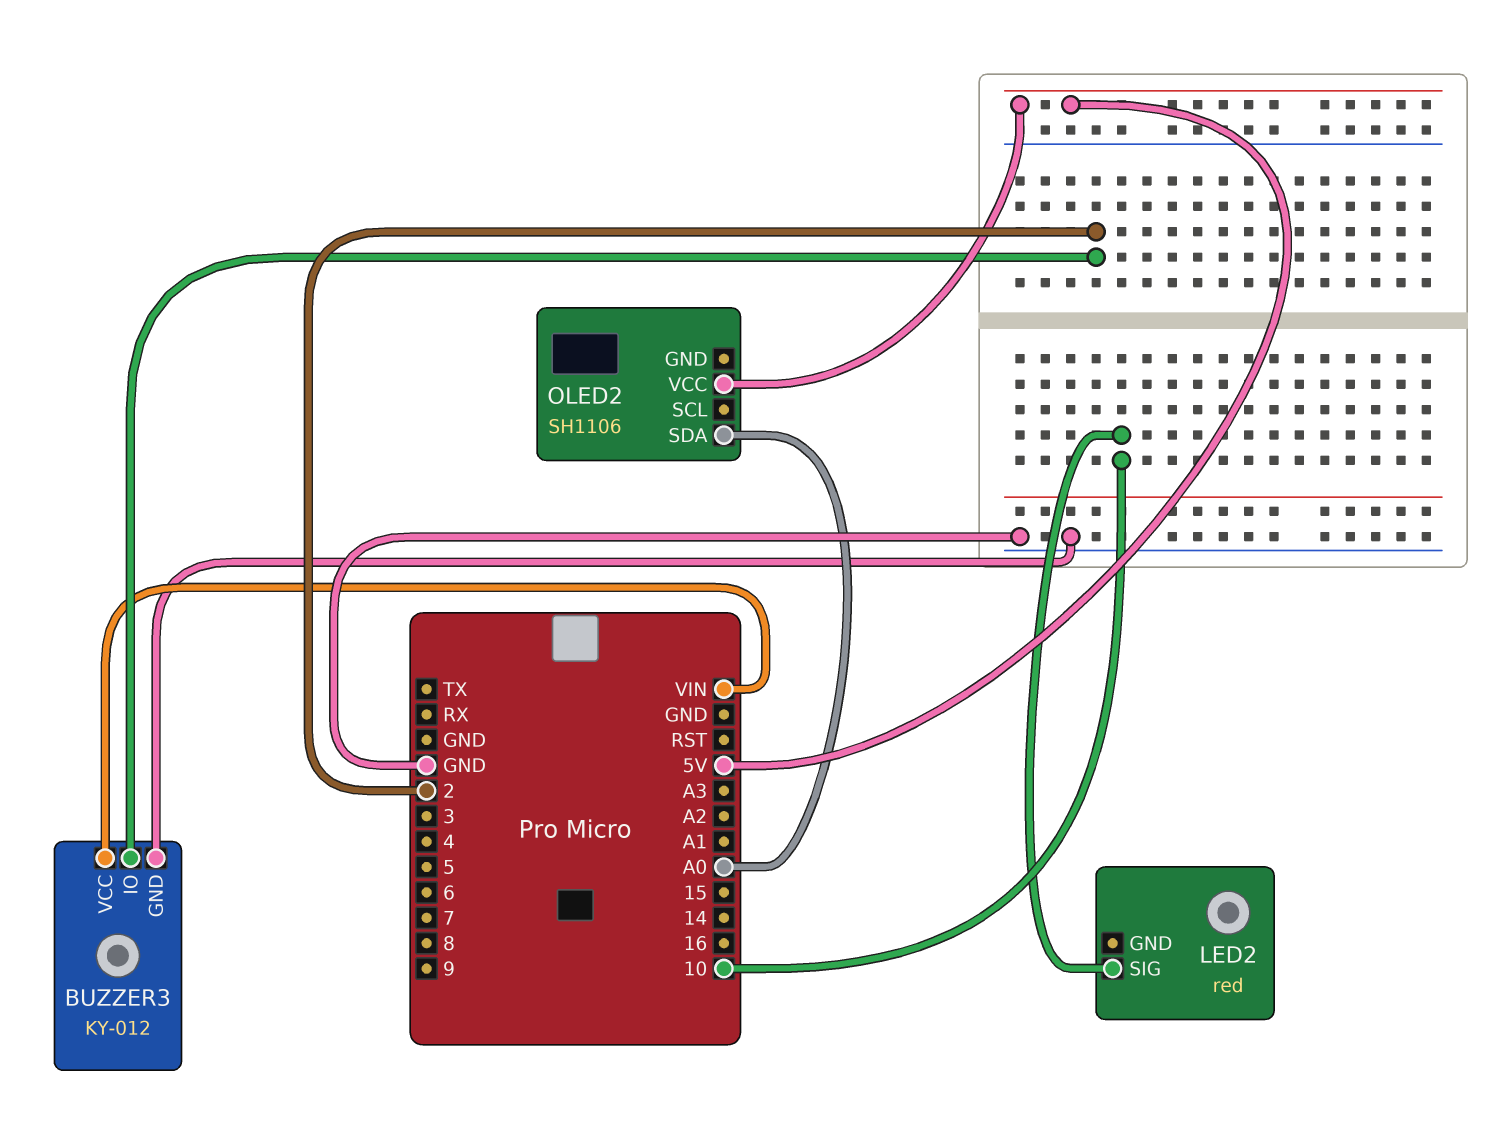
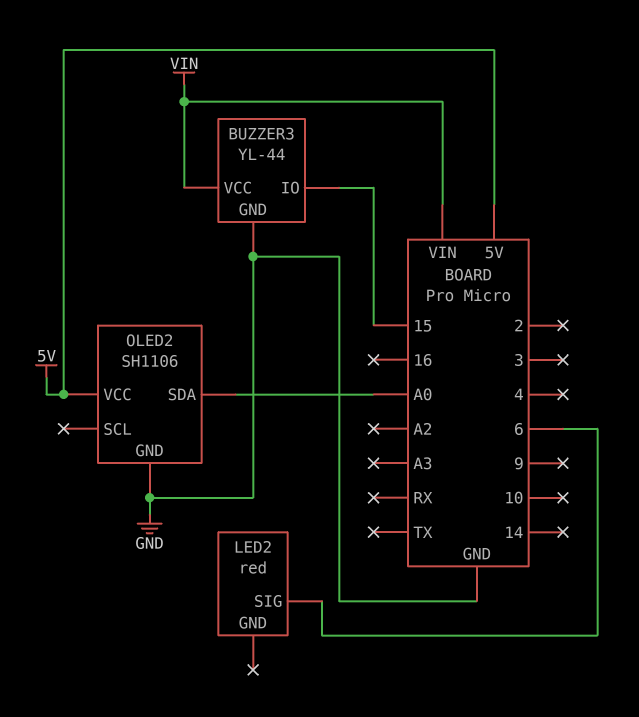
BUZZER3: KY-012 -> YL-44
BUZZER3 pin IO: 2 -> 15
LED2 pin SIG: 10 -> 6
OLED2 pin GND: none -> GND

